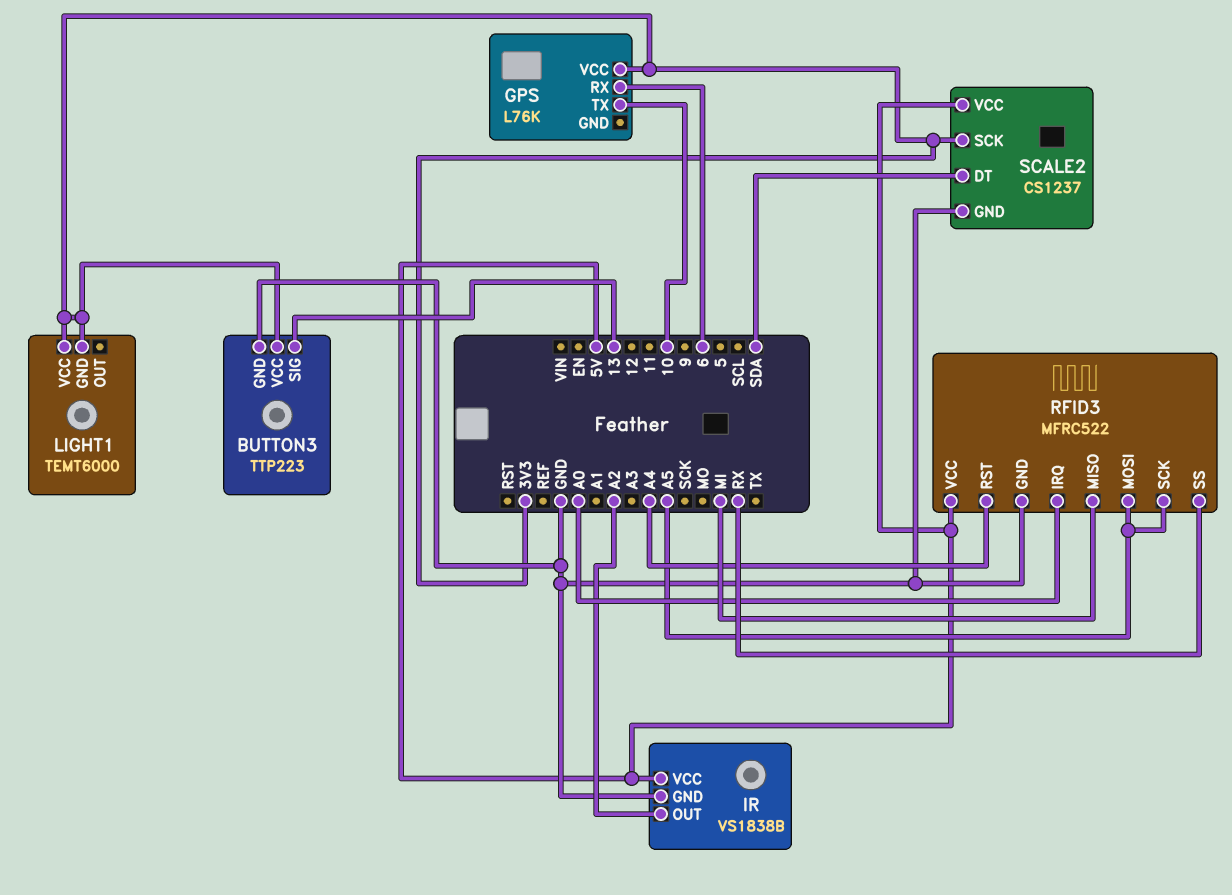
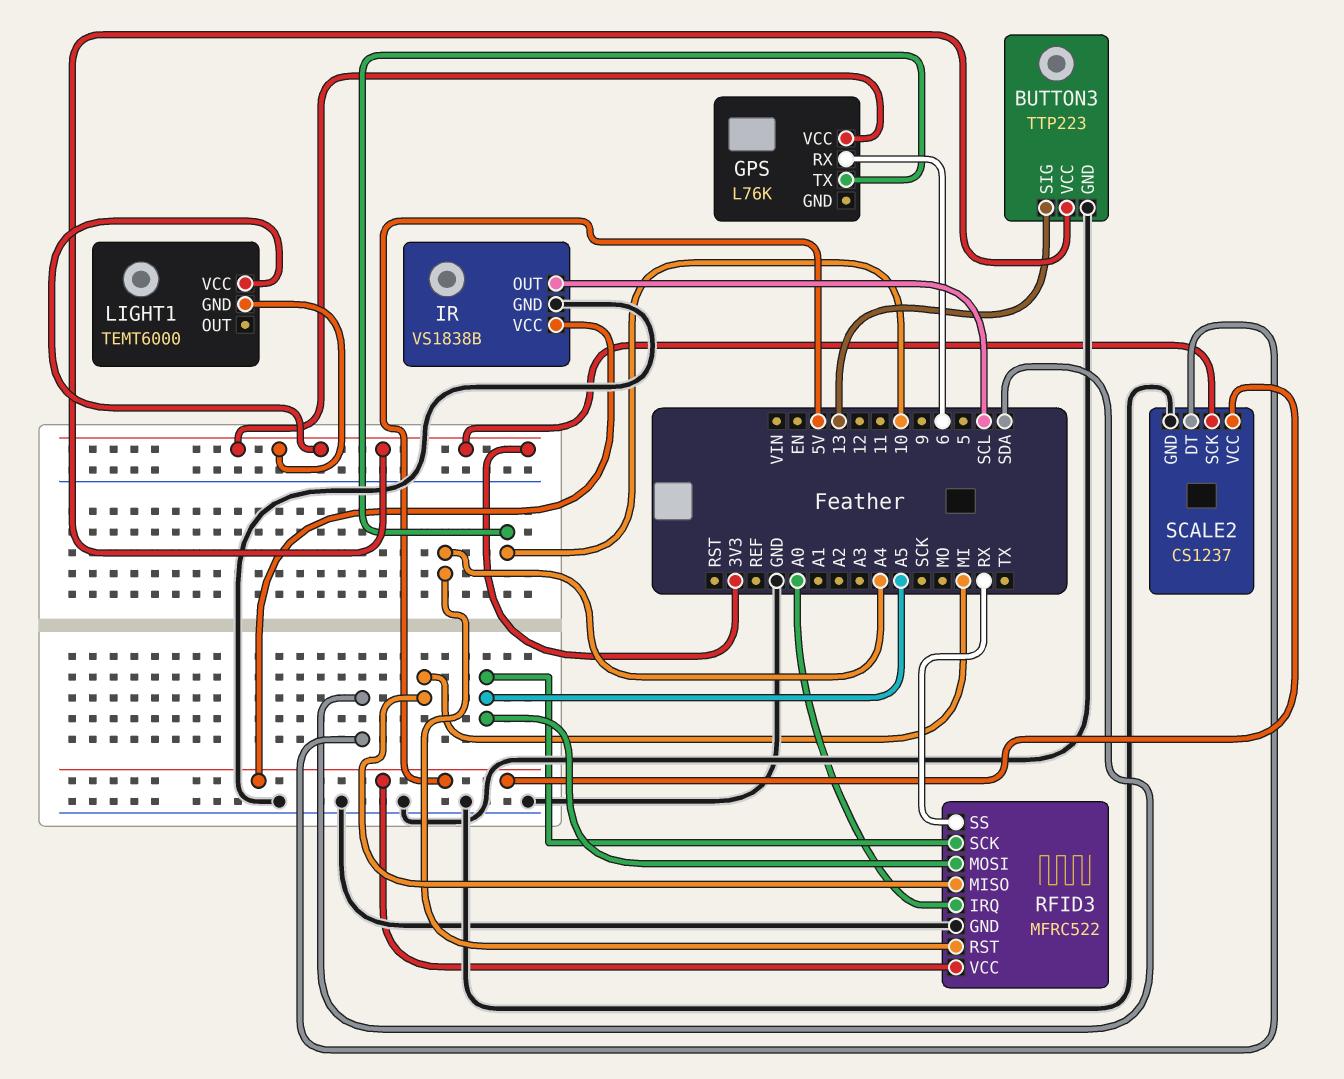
IR pin OUT: A2 -> SCL

